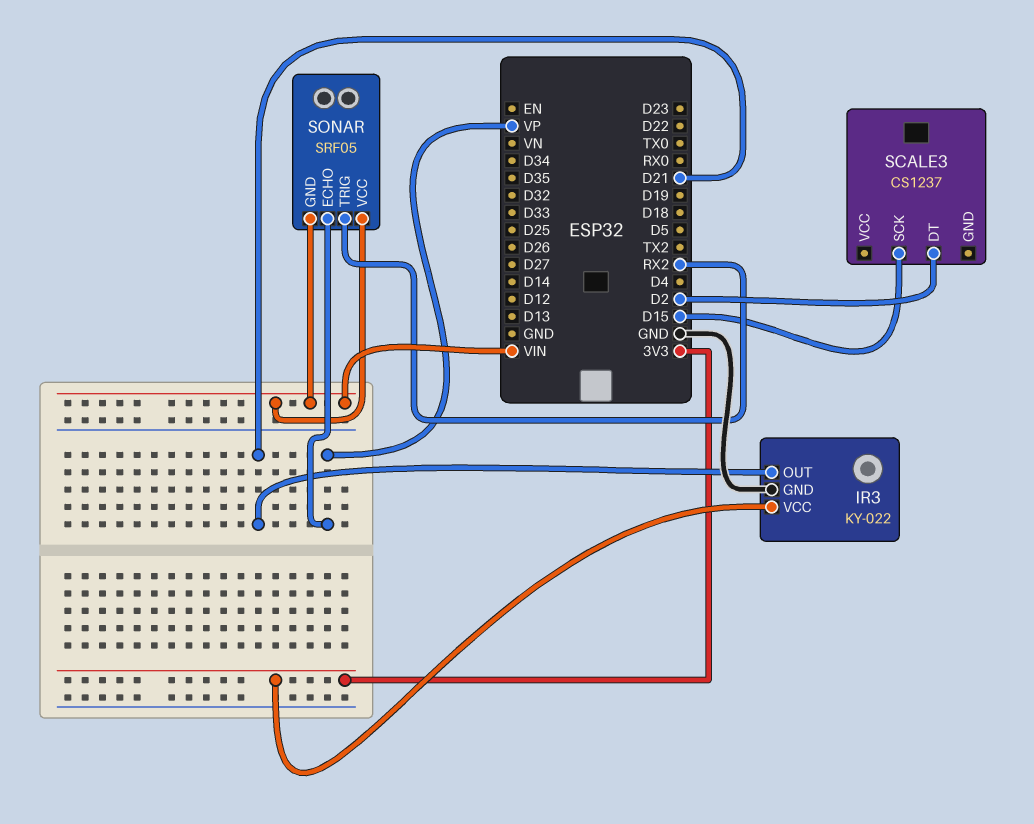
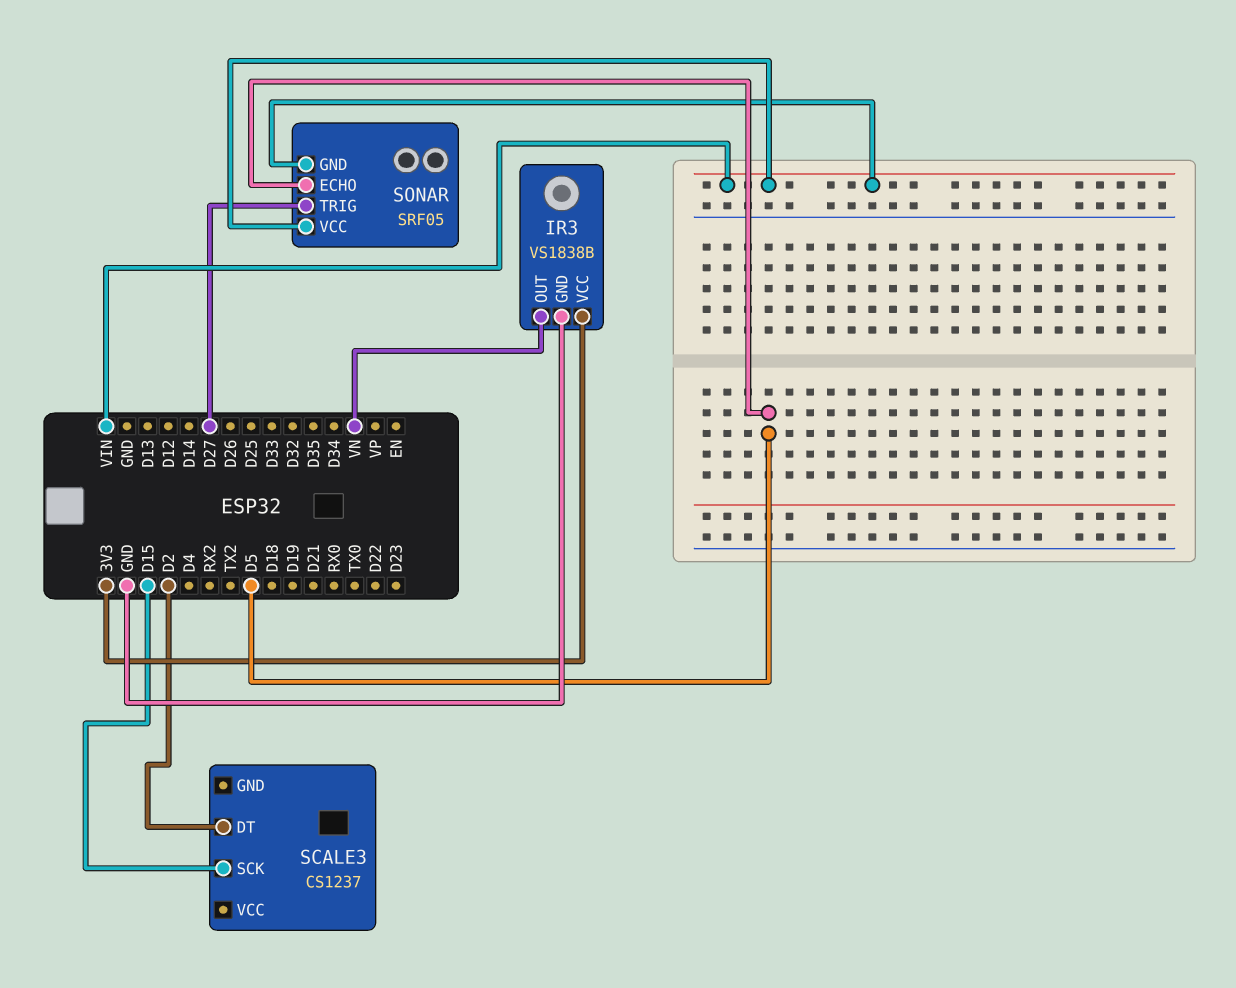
IR3: KY-022 -> VS1838B
IR3 pin OUT: D21 -> VN
SONAR pin ECHO: VP -> D5
SONAR pin TRIG: RX2 -> D27

